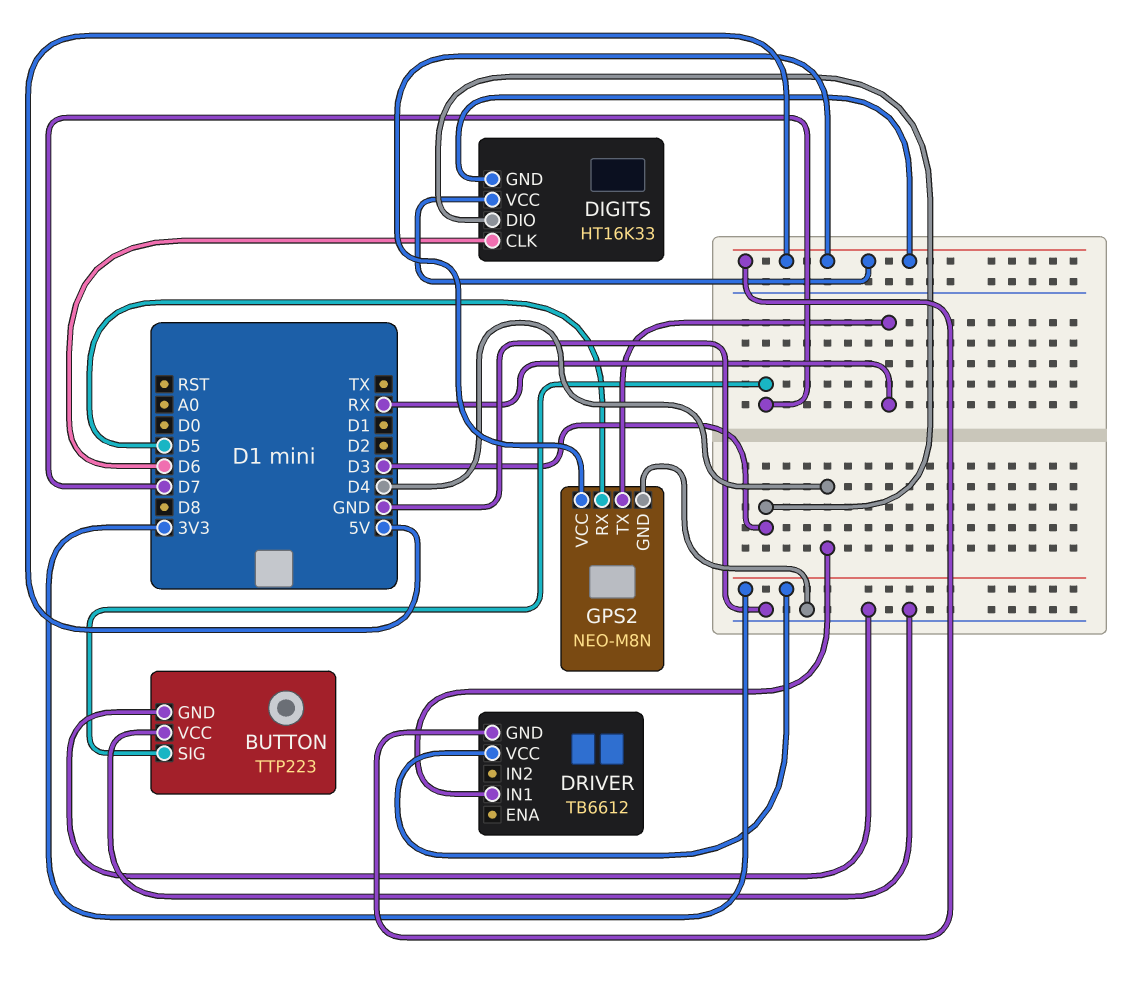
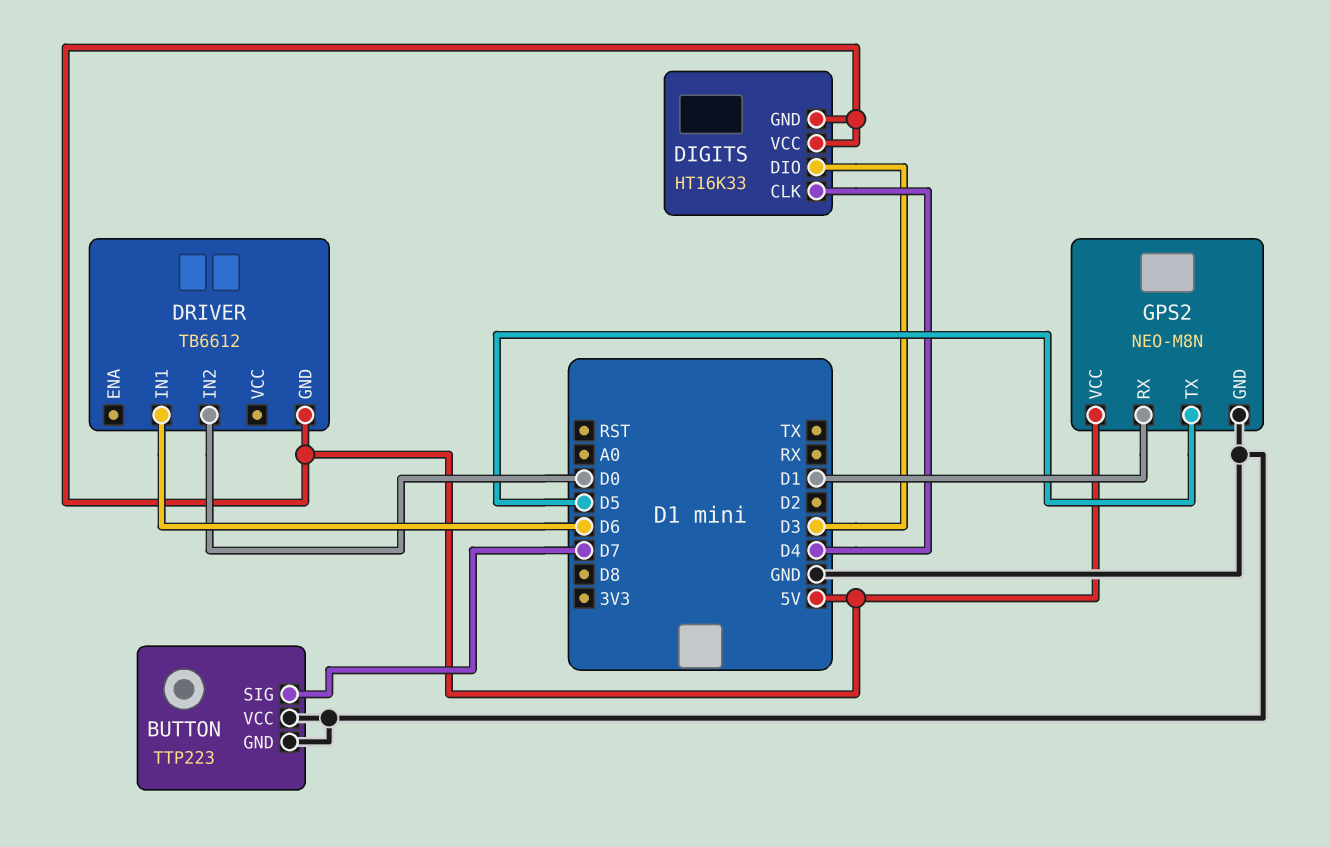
DIGITS pin CLK: D6 -> D4
DRIVER pin IN1: D4 -> D6
DRIVER pin IN2: none -> D0
DRIVER pin VCC: 3V3 -> none
GPS2 pin RX: D5 -> D1
GPS2 pin TX: RX -> D5

